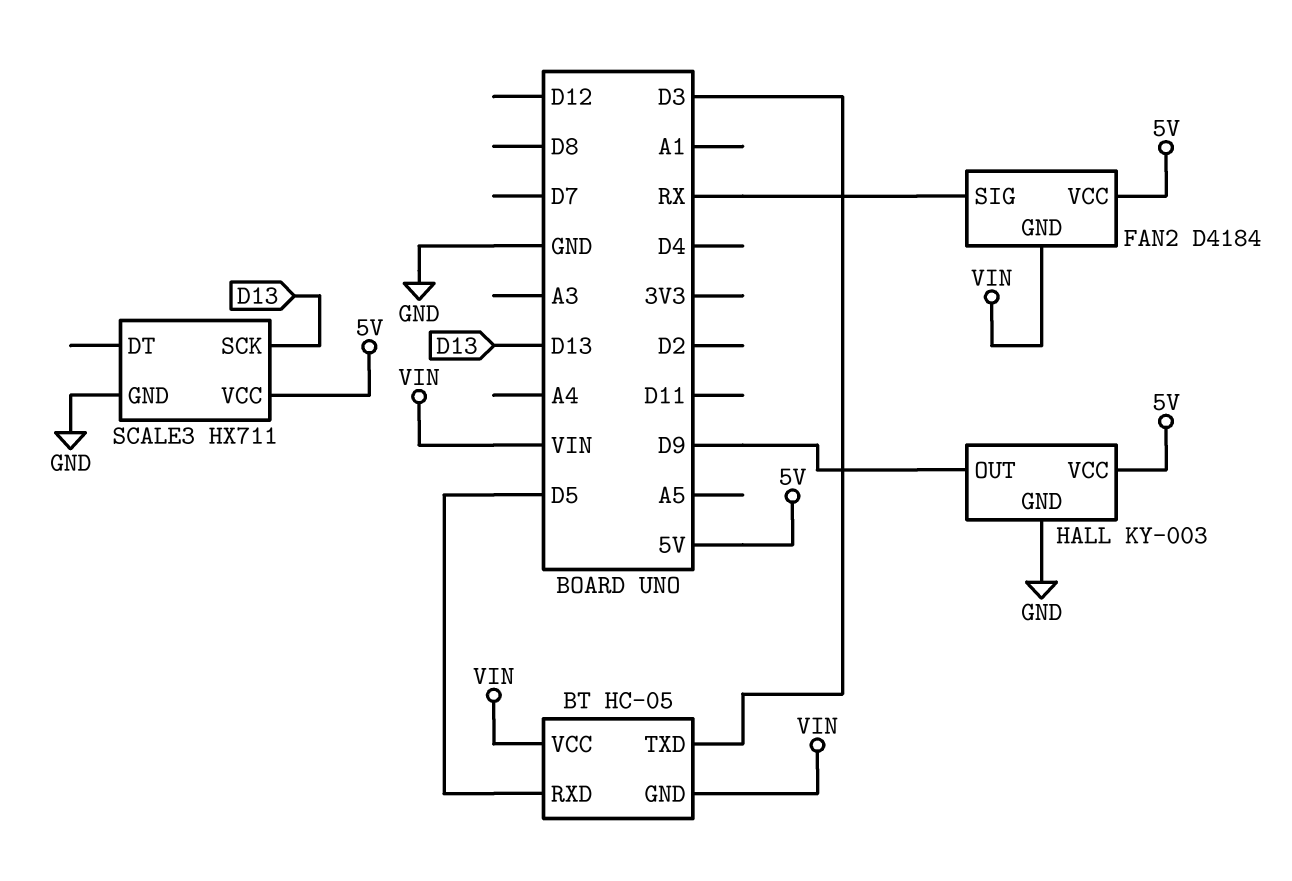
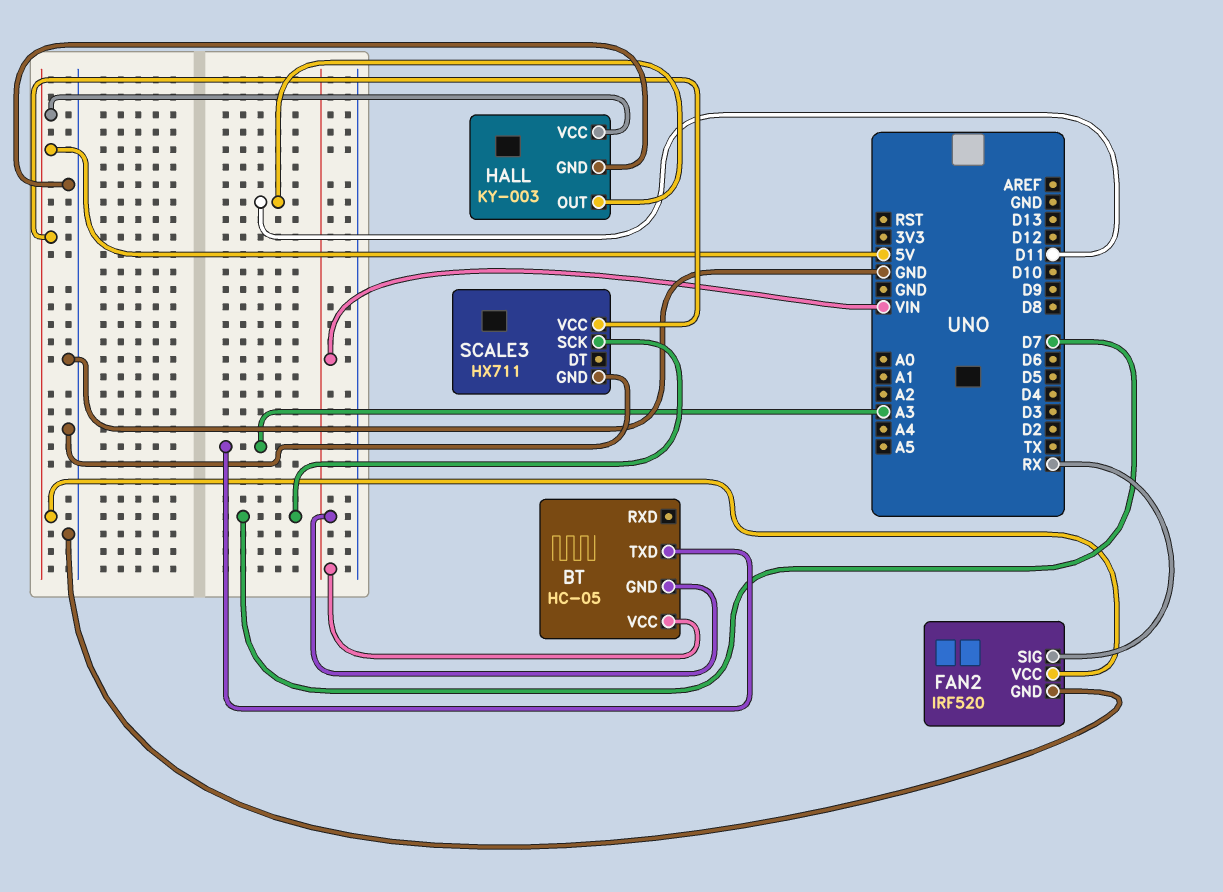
BT pin RXD: D5 -> none
BT pin TXD: D3 -> A3
FAN2: D4184 -> IRF520
FAN2 pin GND: VIN -> GND
HALL pin OUT: D9 -> D11
SCALE3 pin SCK: D13 -> D7

